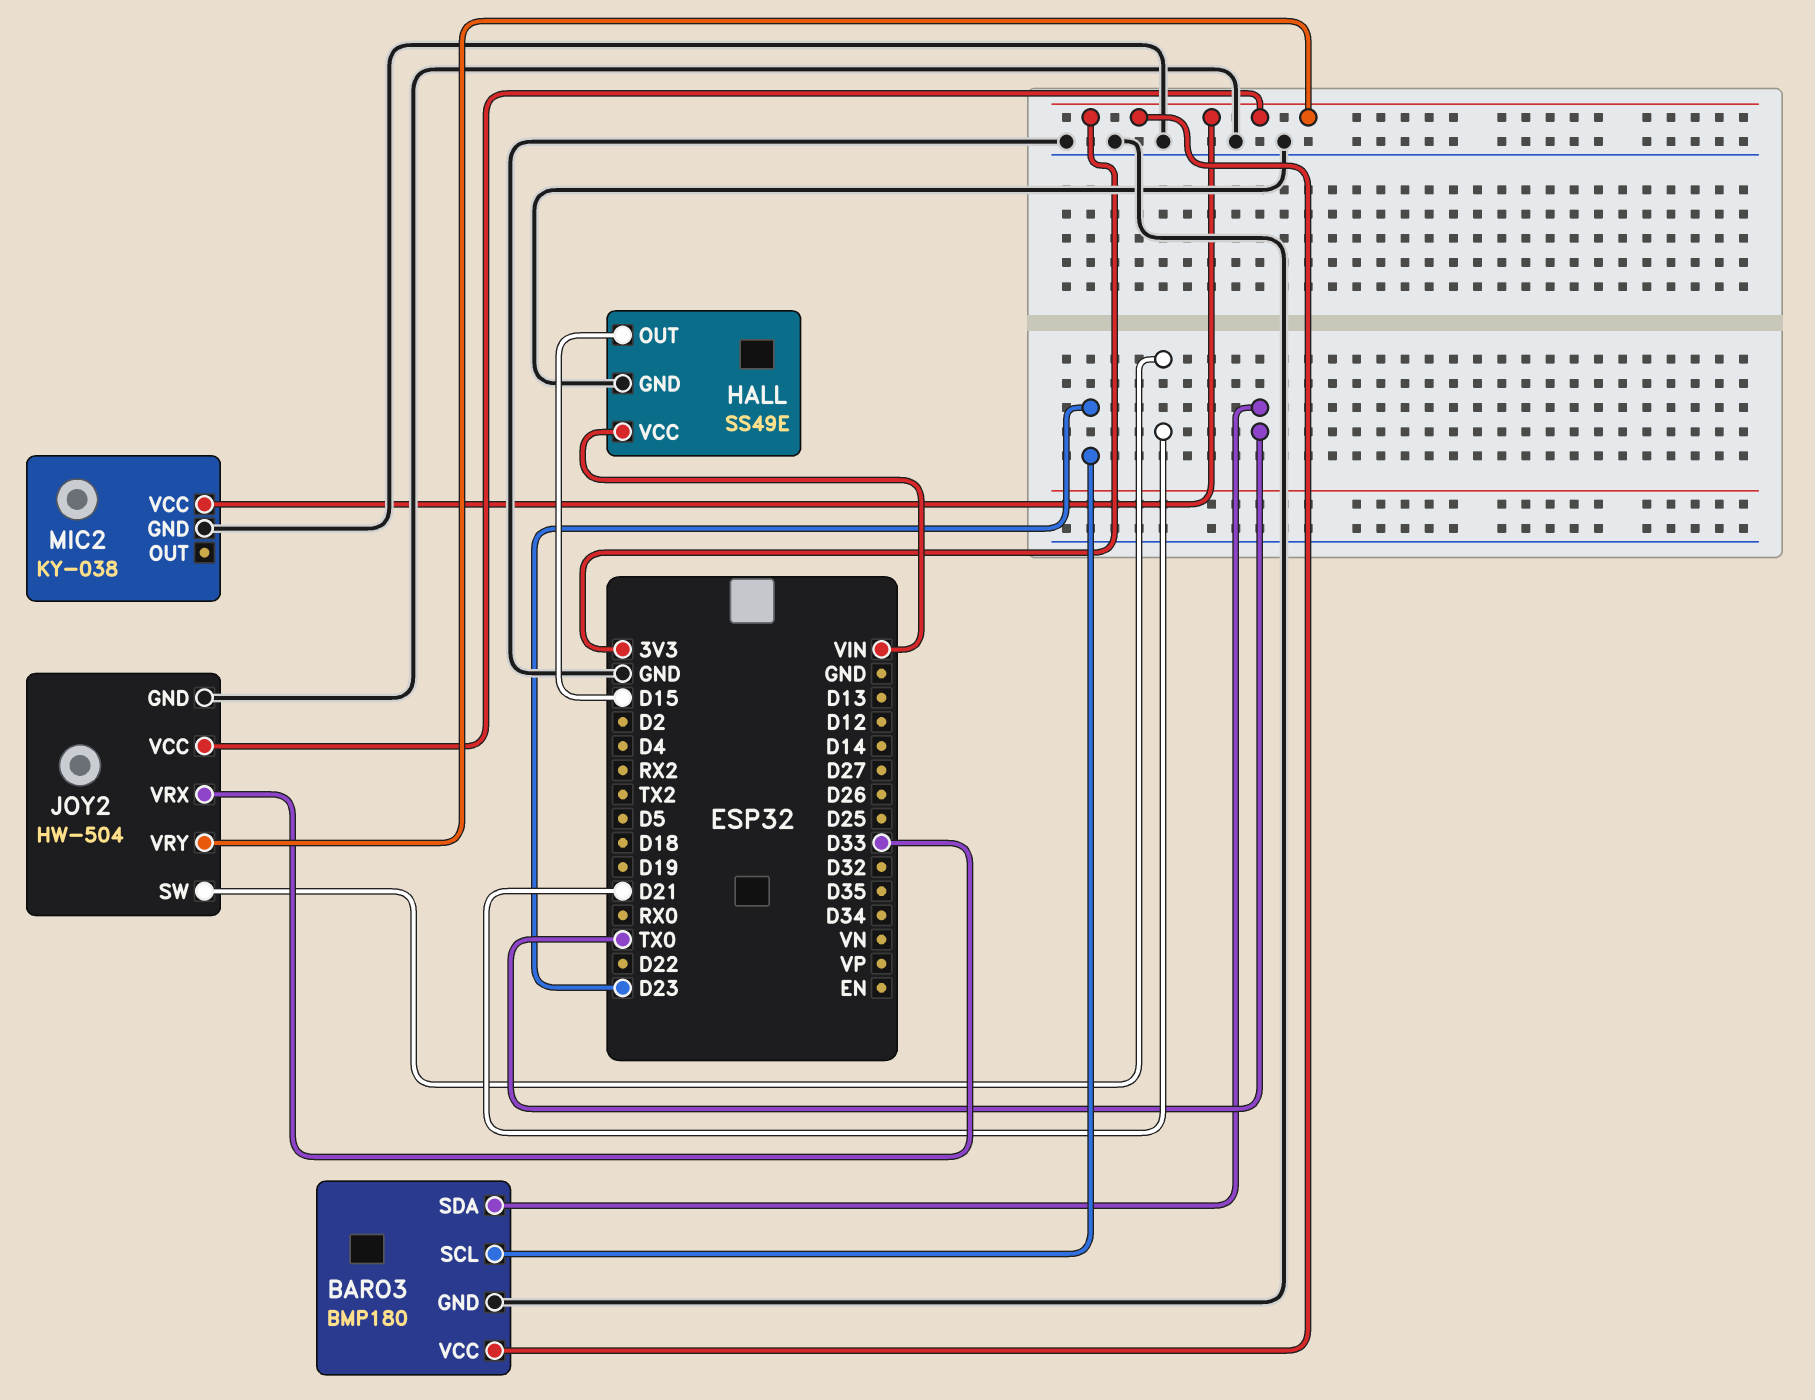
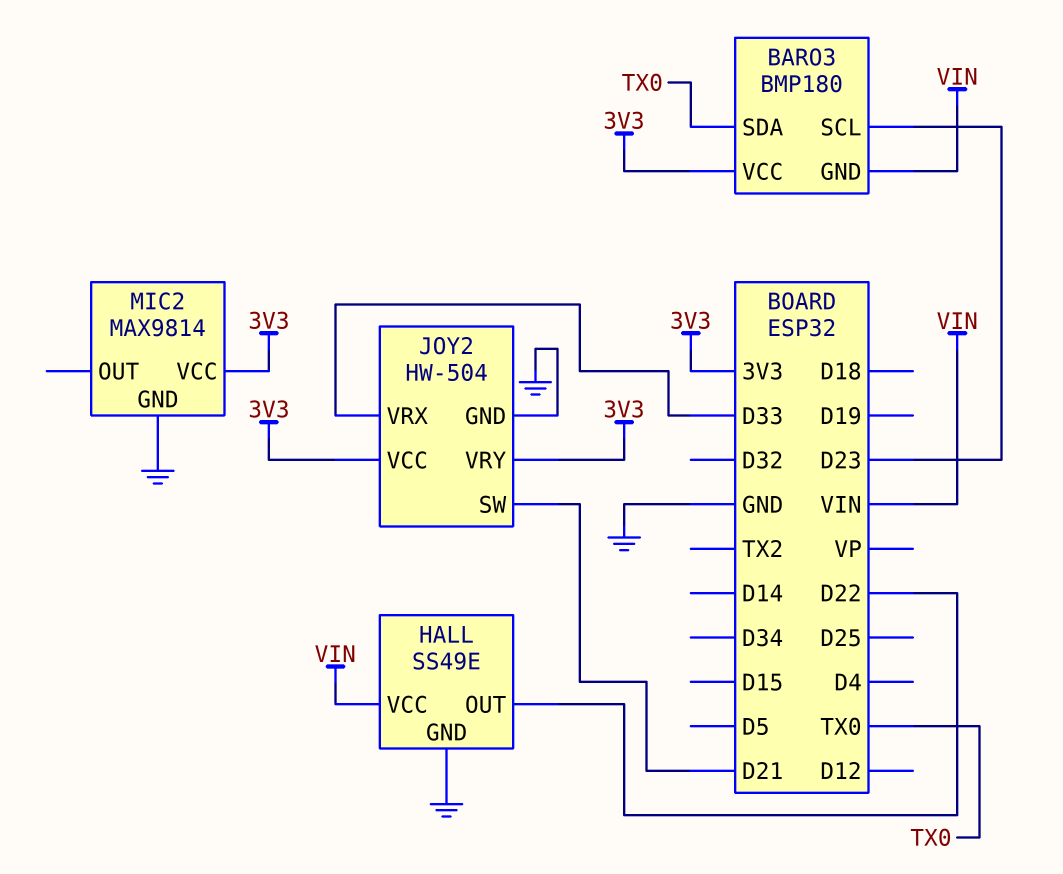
BARO3 pin GND: GND -> VIN
HALL pin OUT: D15 -> D22
MIC2: KY-038 -> MAX9814

